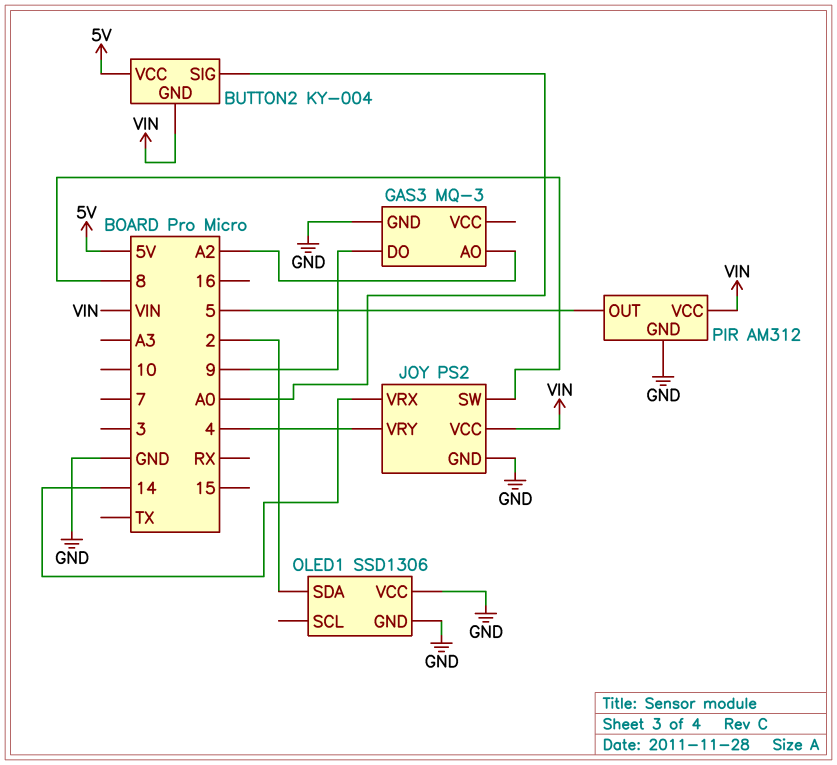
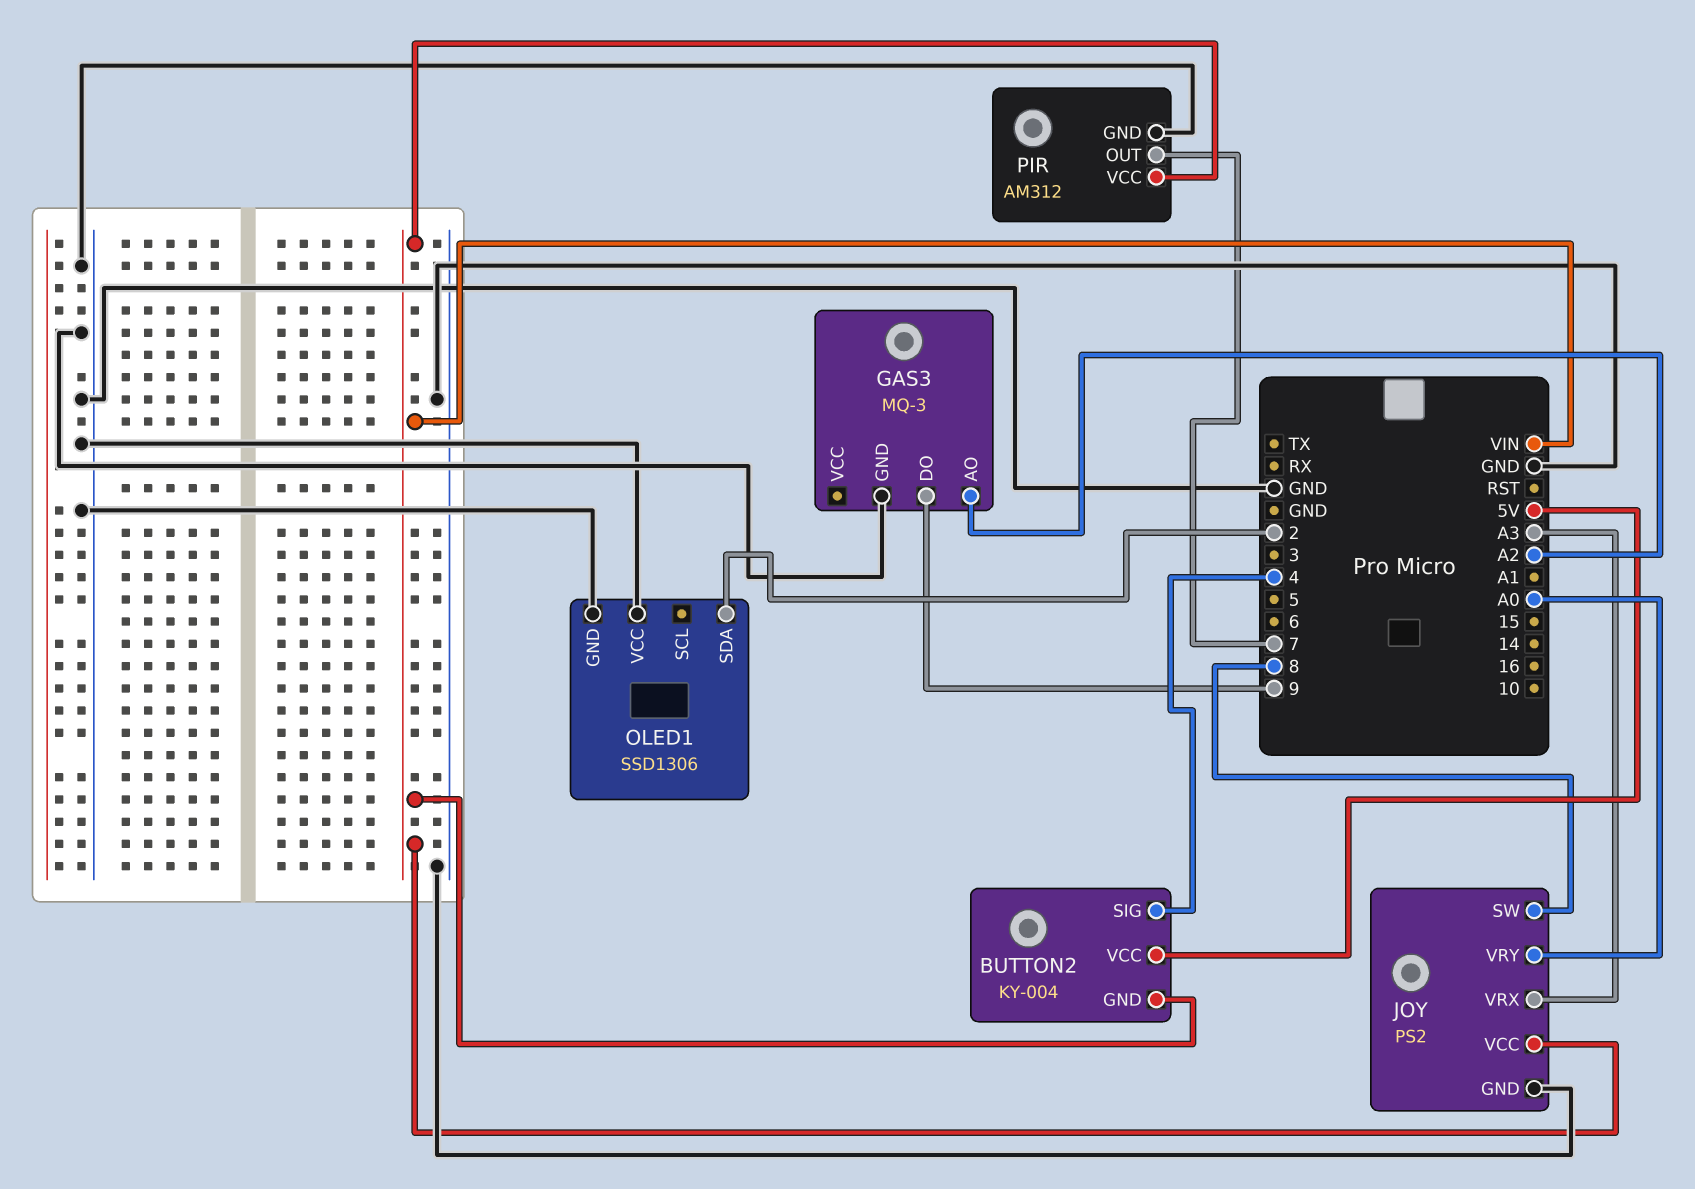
BUTTON2 pin SIG: A0 -> 4
JOY pin VRX: 14 -> A3
JOY pin VRY: 4 -> A0
PIR pin OUT: 5 -> 7

